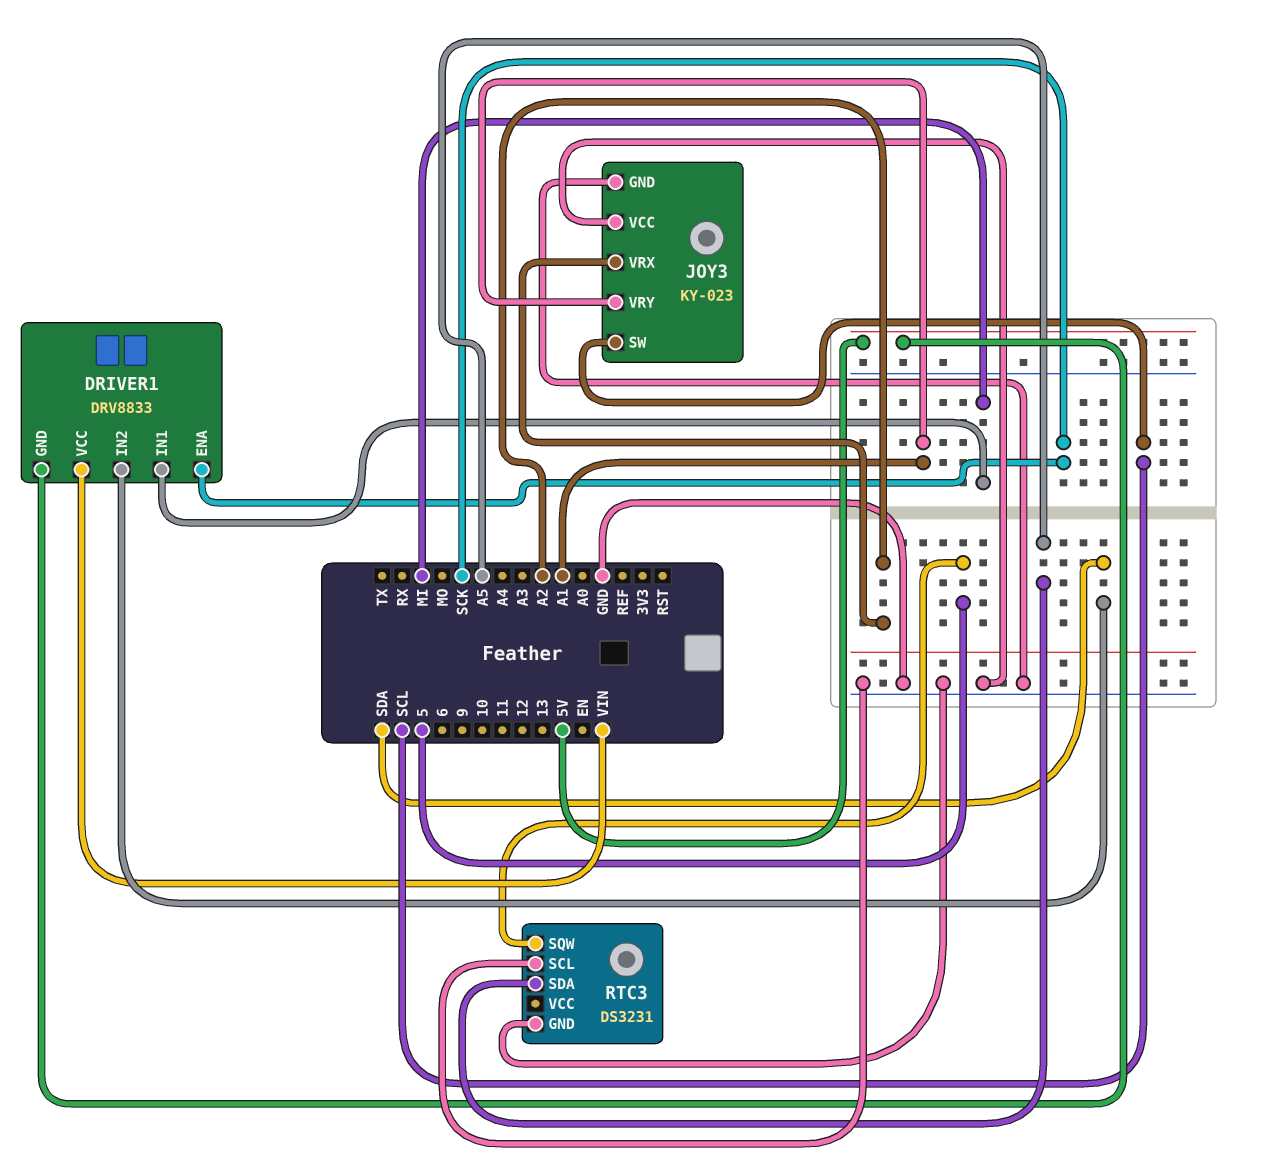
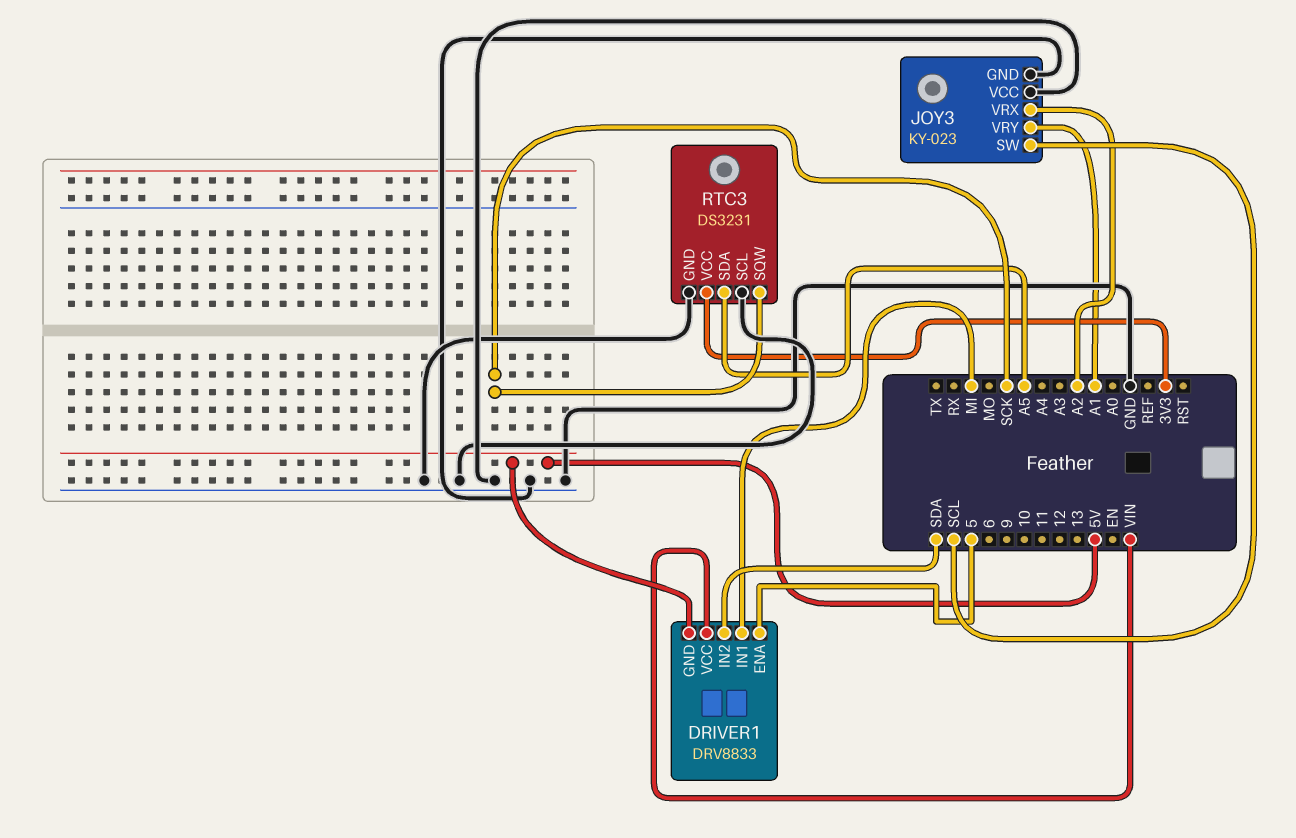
DRIVER1 pin ENA: SCK -> 5
RTC3 pin SQW: 5 -> SCK
RTC3 pin VCC: none -> 3V3

